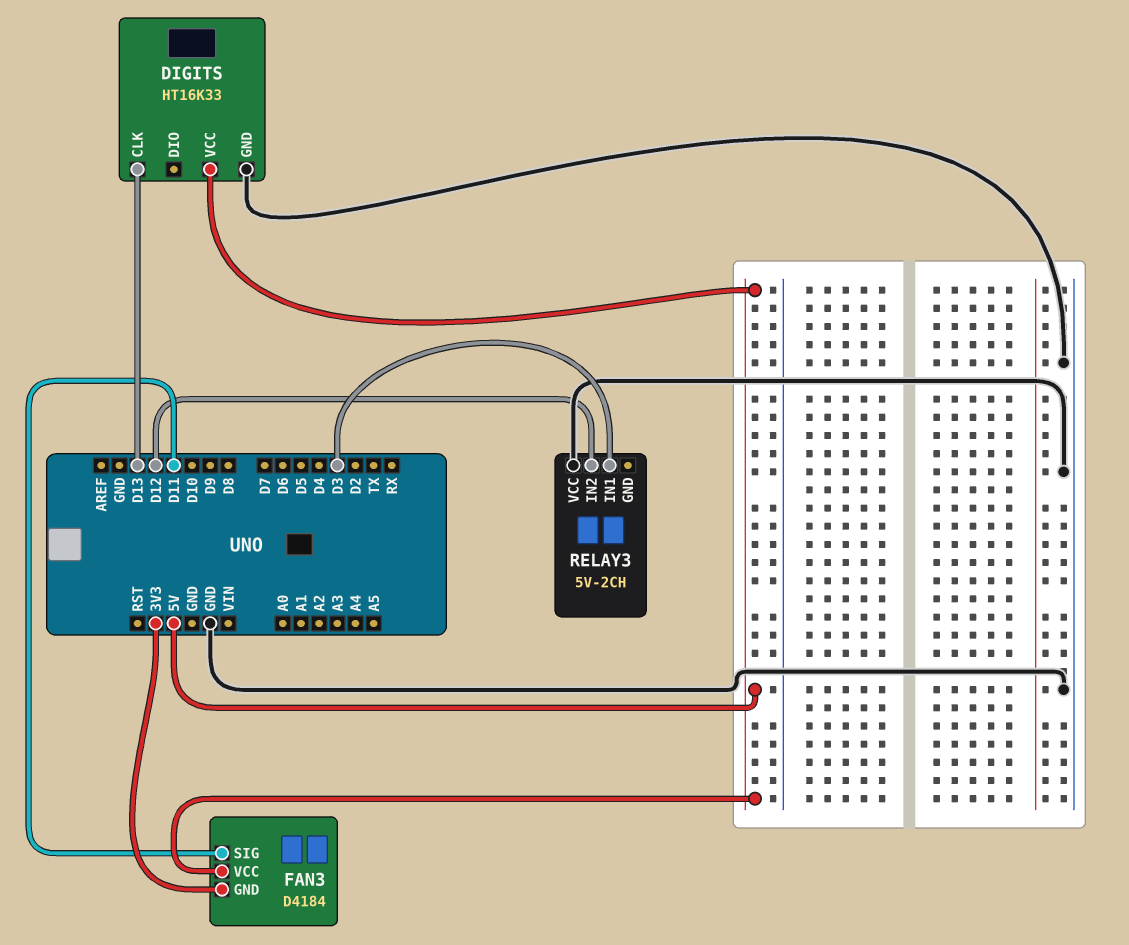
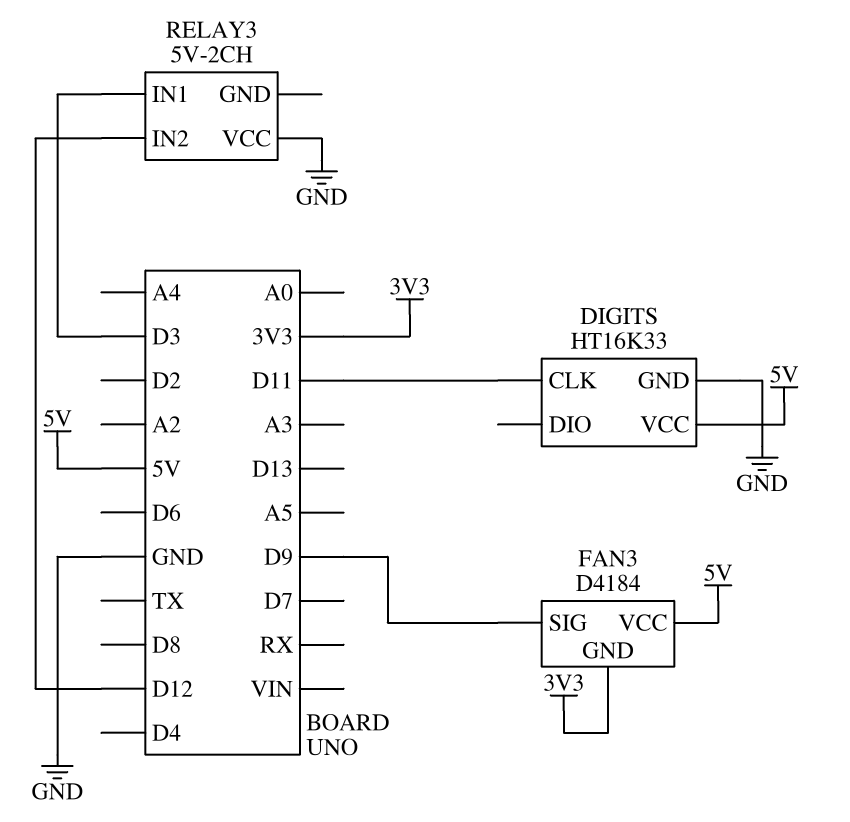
DIGITS pin CLK: D13 -> D11
FAN3 pin SIG: D11 -> D9

